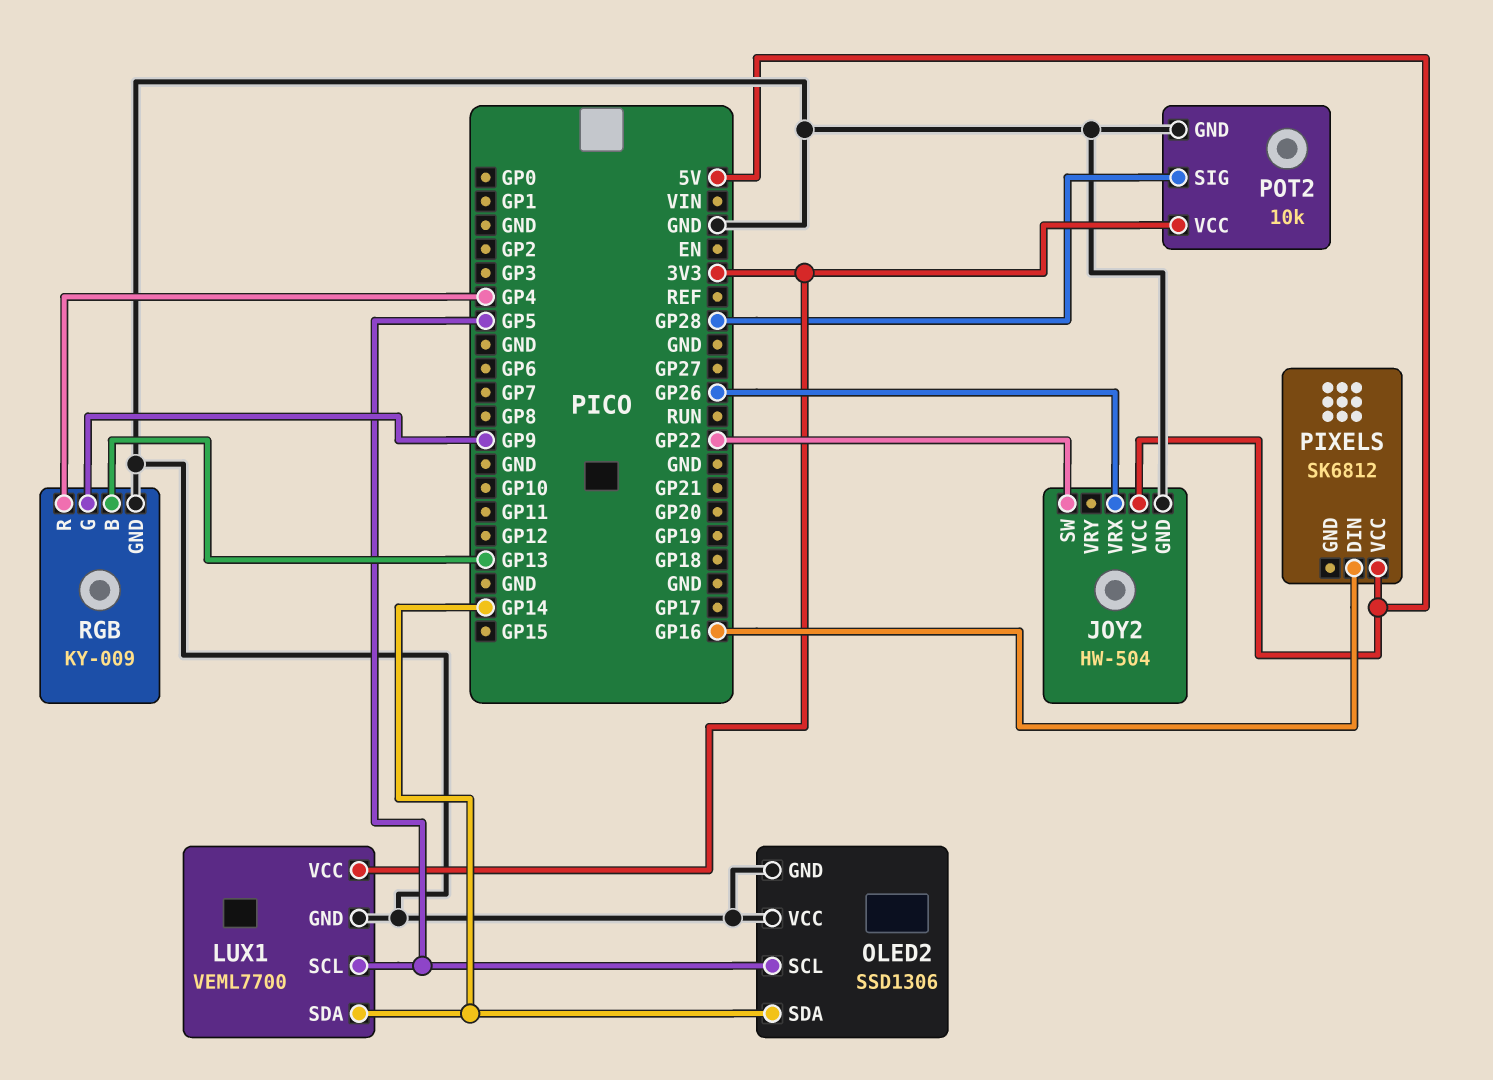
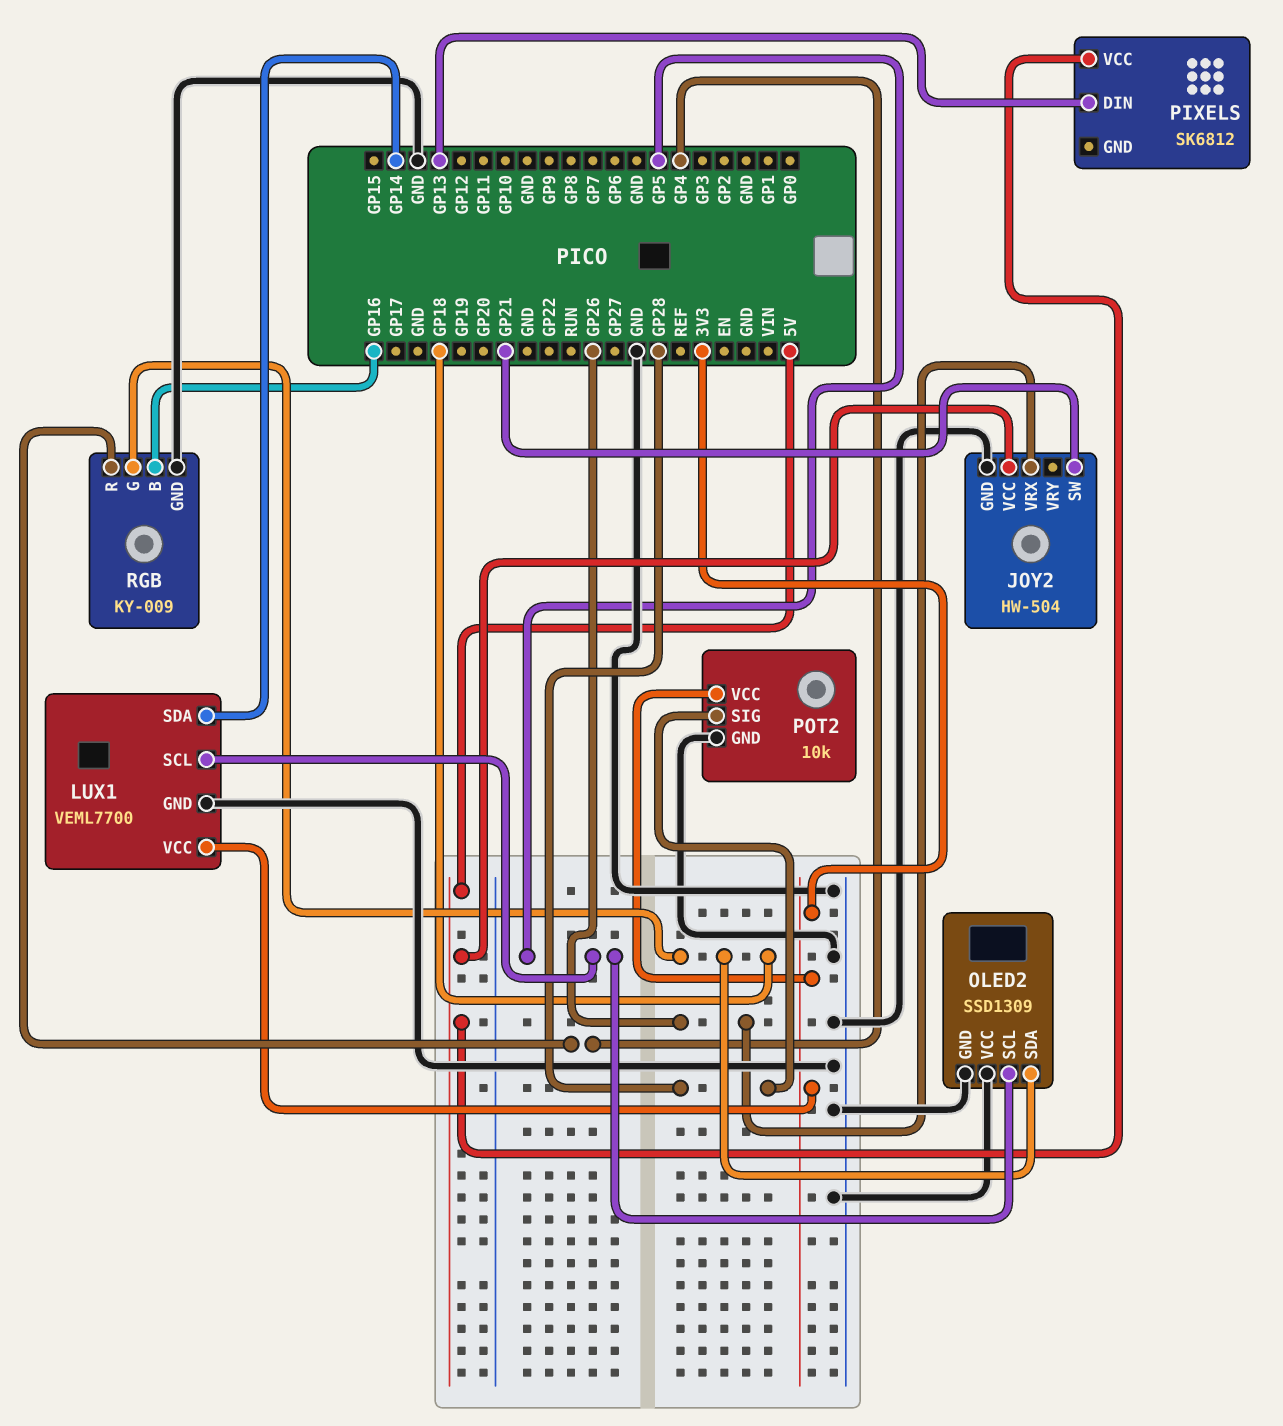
JOY2 pin SW: GP22 -> GP21
OLED2: SSD1306 -> SSD1309
OLED2 pin SDA: GP14 -> GP18
PIXELS pin DIN: GP16 -> GP13
RGB pin B: GP13 -> GP16
RGB pin G: GP9 -> GP18

